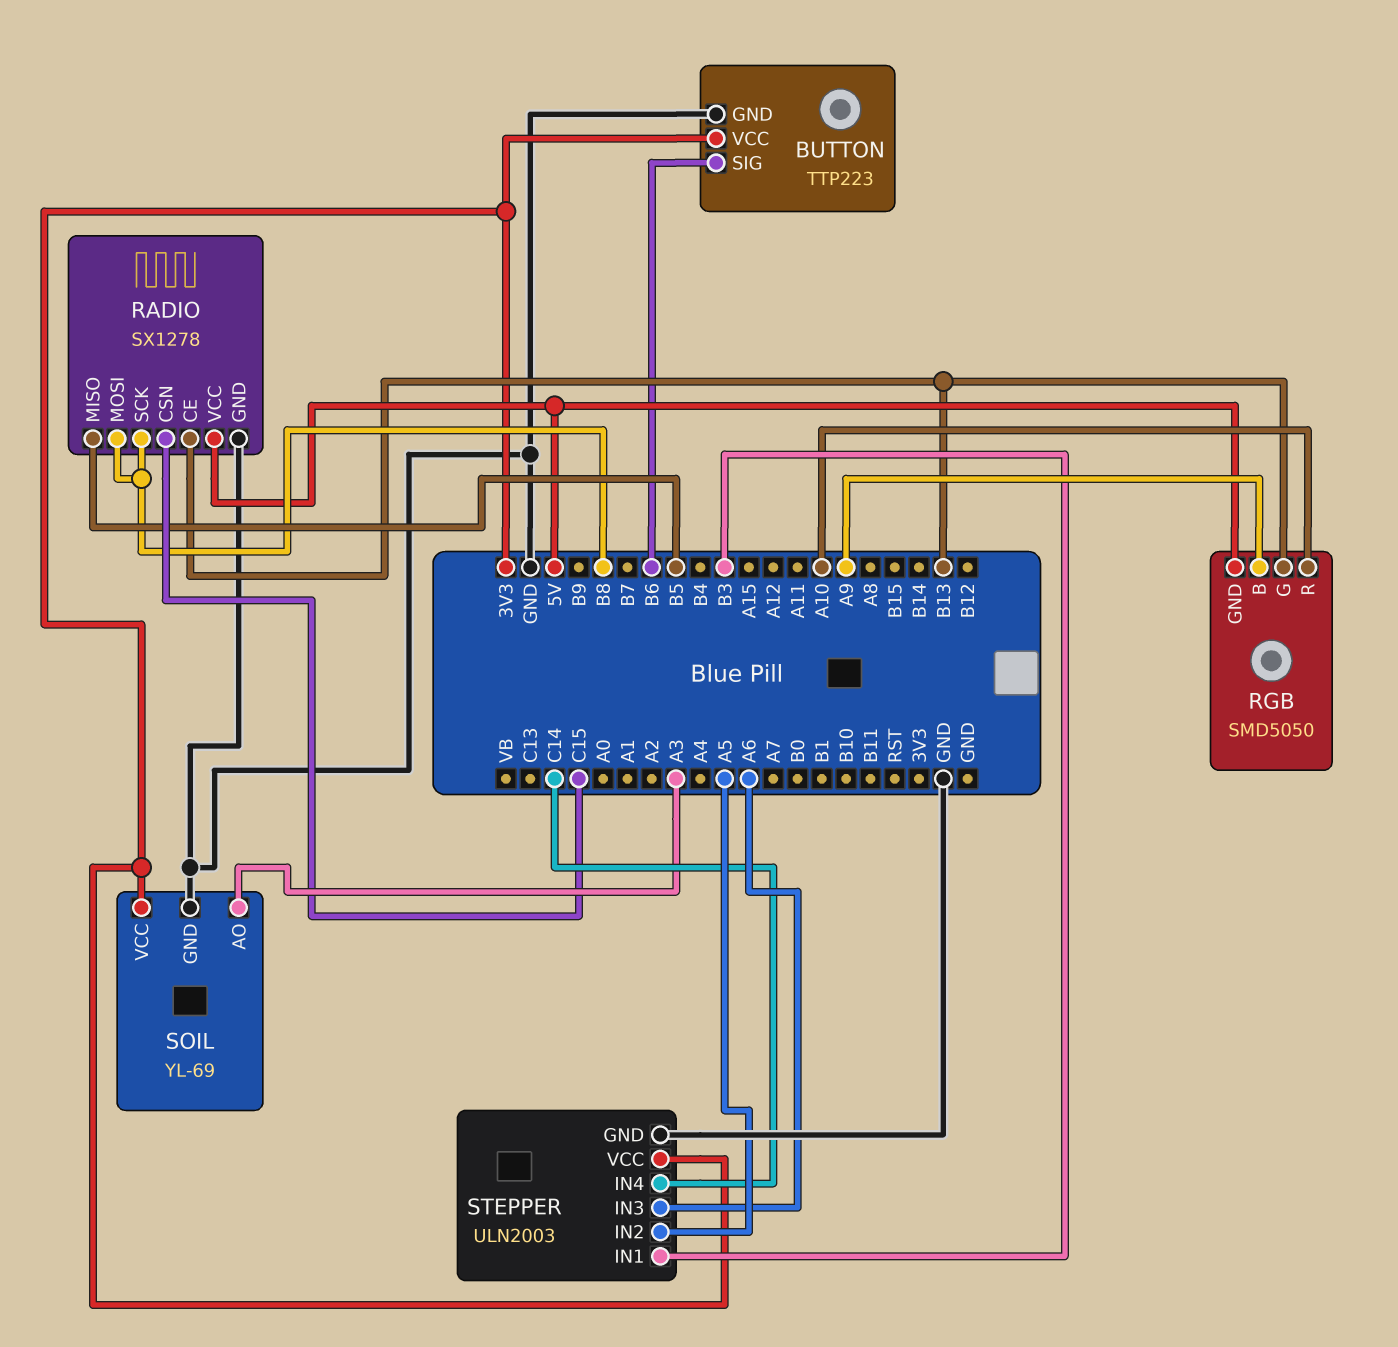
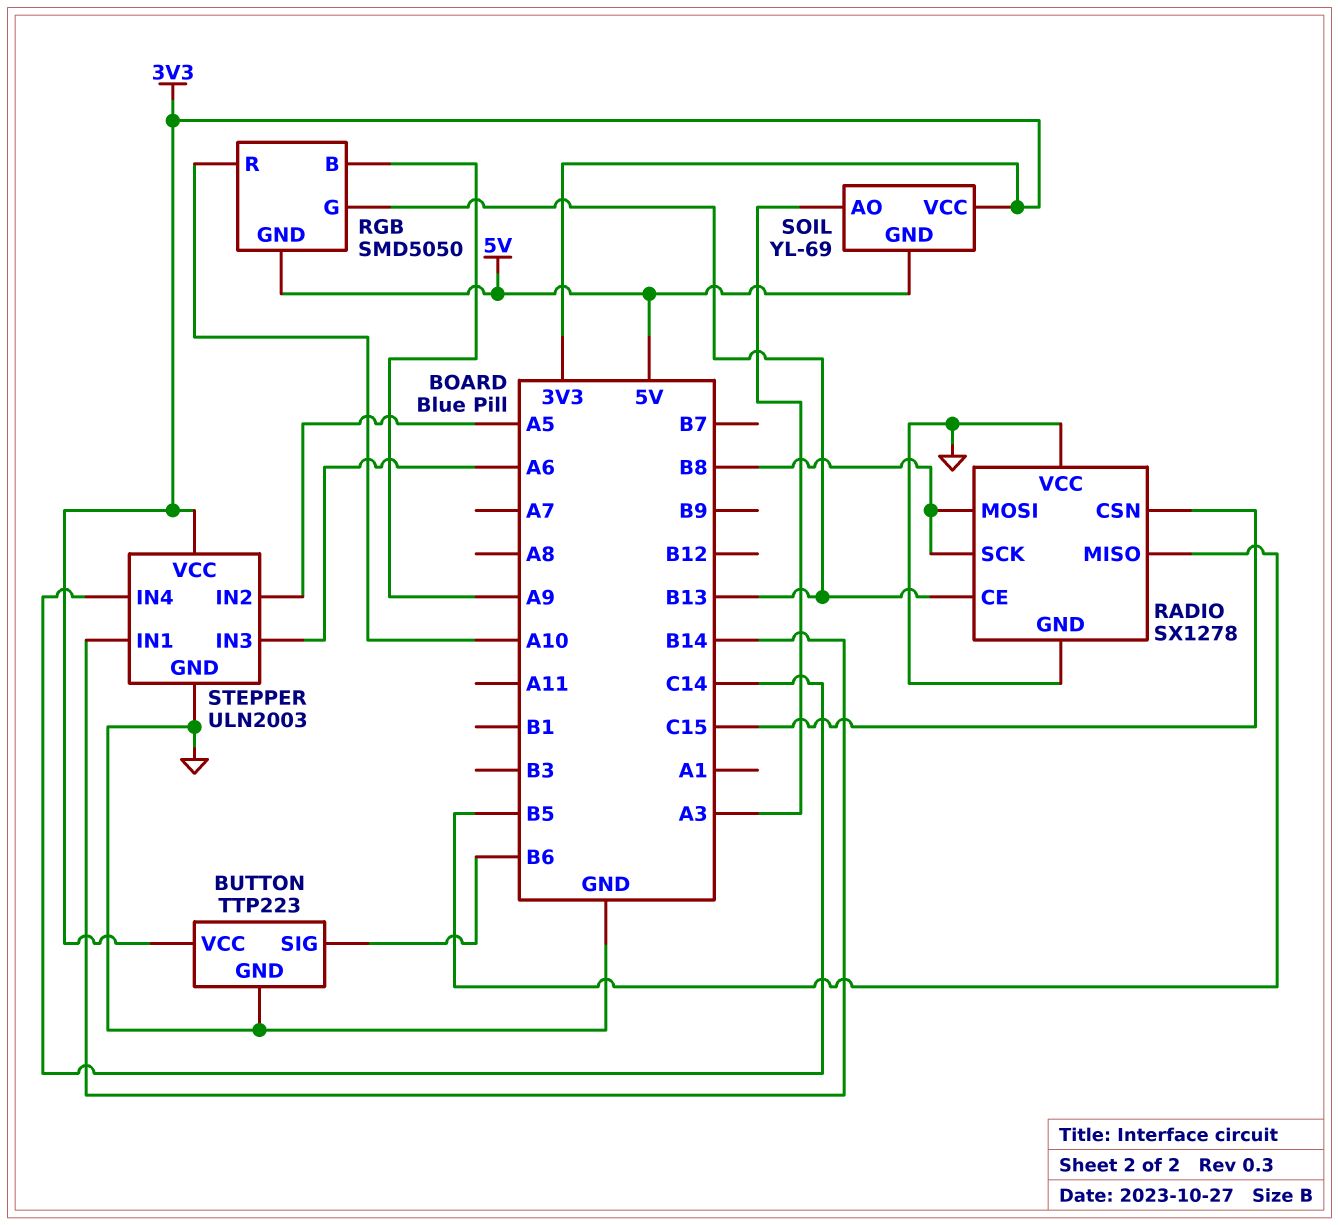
RADIO pin VCC: 5V -> GND
SOIL pin GND: GND -> 5V
STEPPER pin IN1: B3 -> B14

